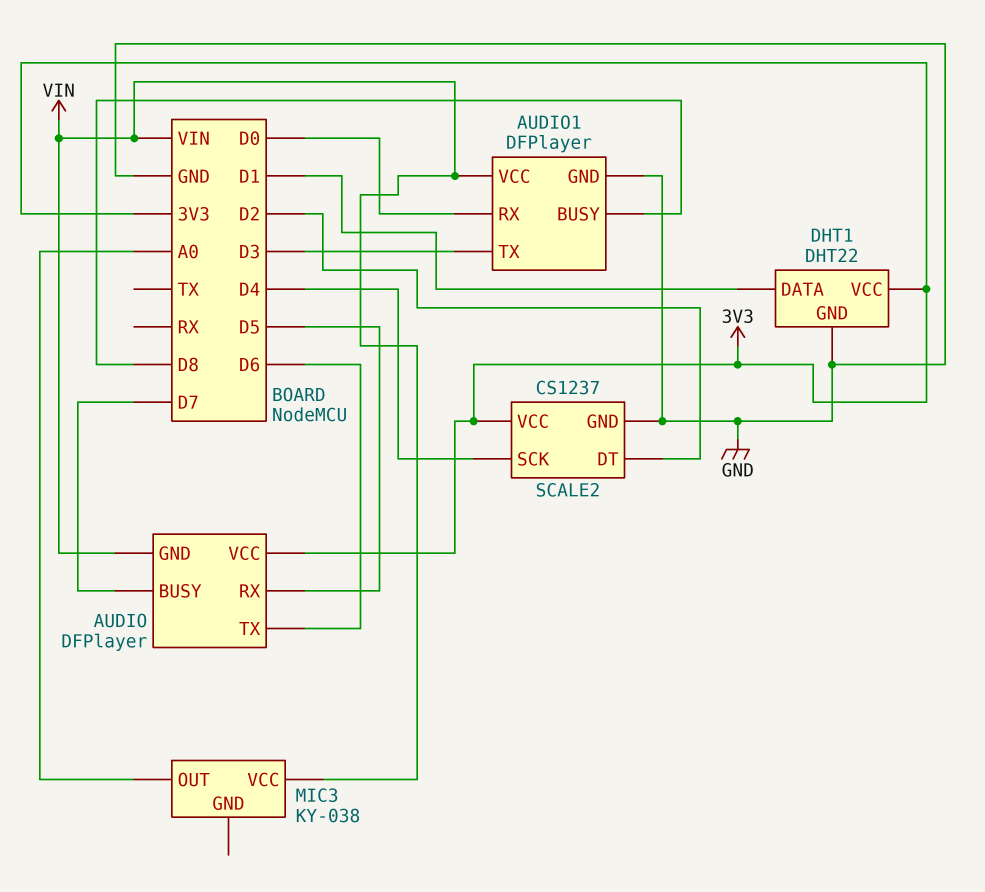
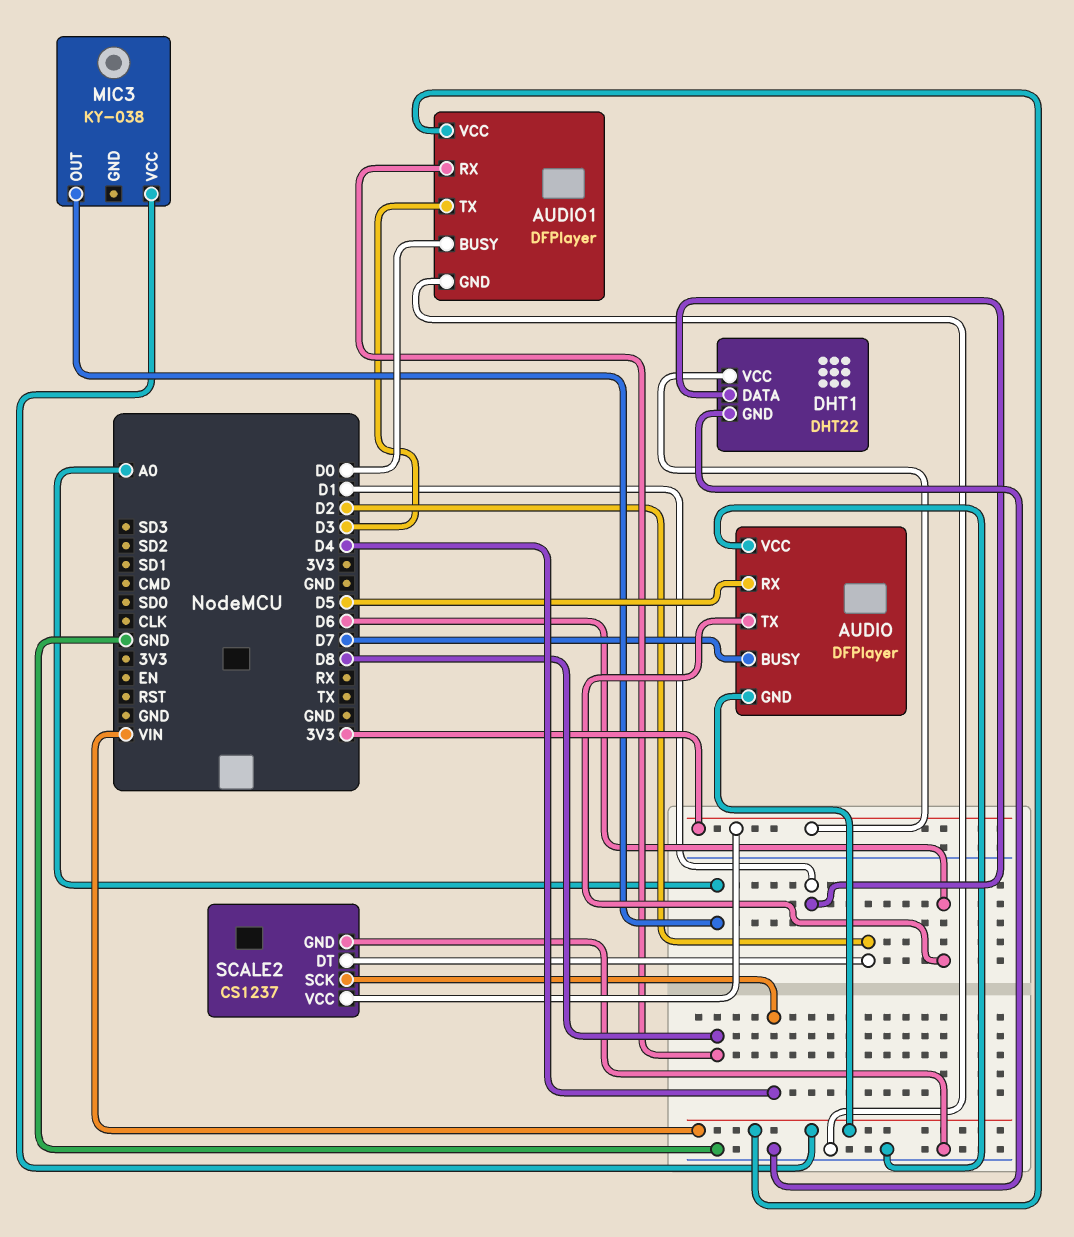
AUDIO pin VCC: 3V3 -> GND
AUDIO1 pin BUSY: D8 -> D0
AUDIO1 pin RX: D0 -> D8

